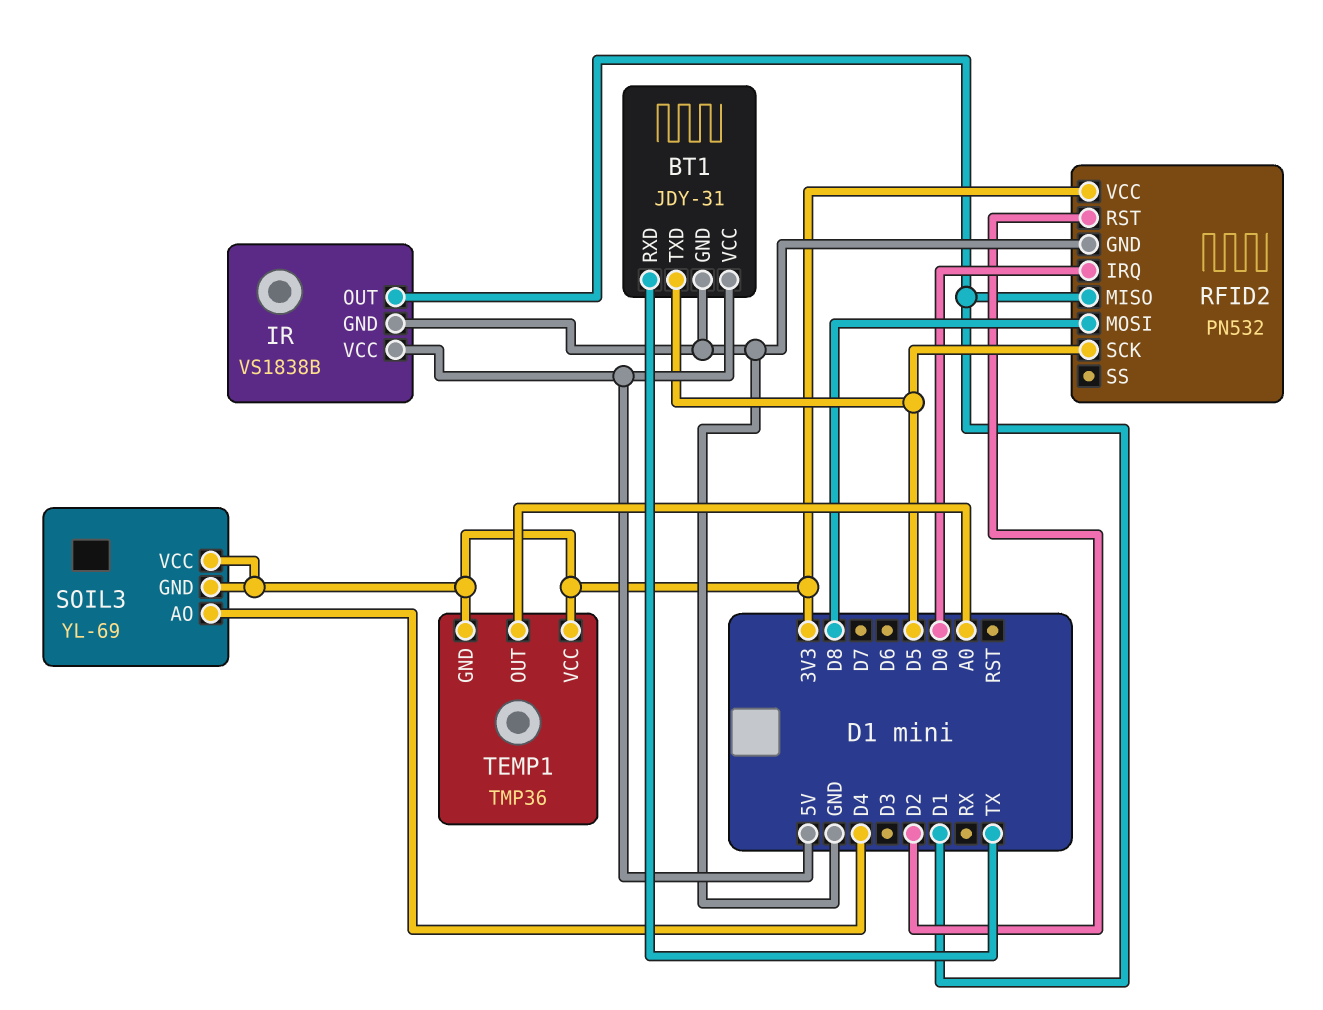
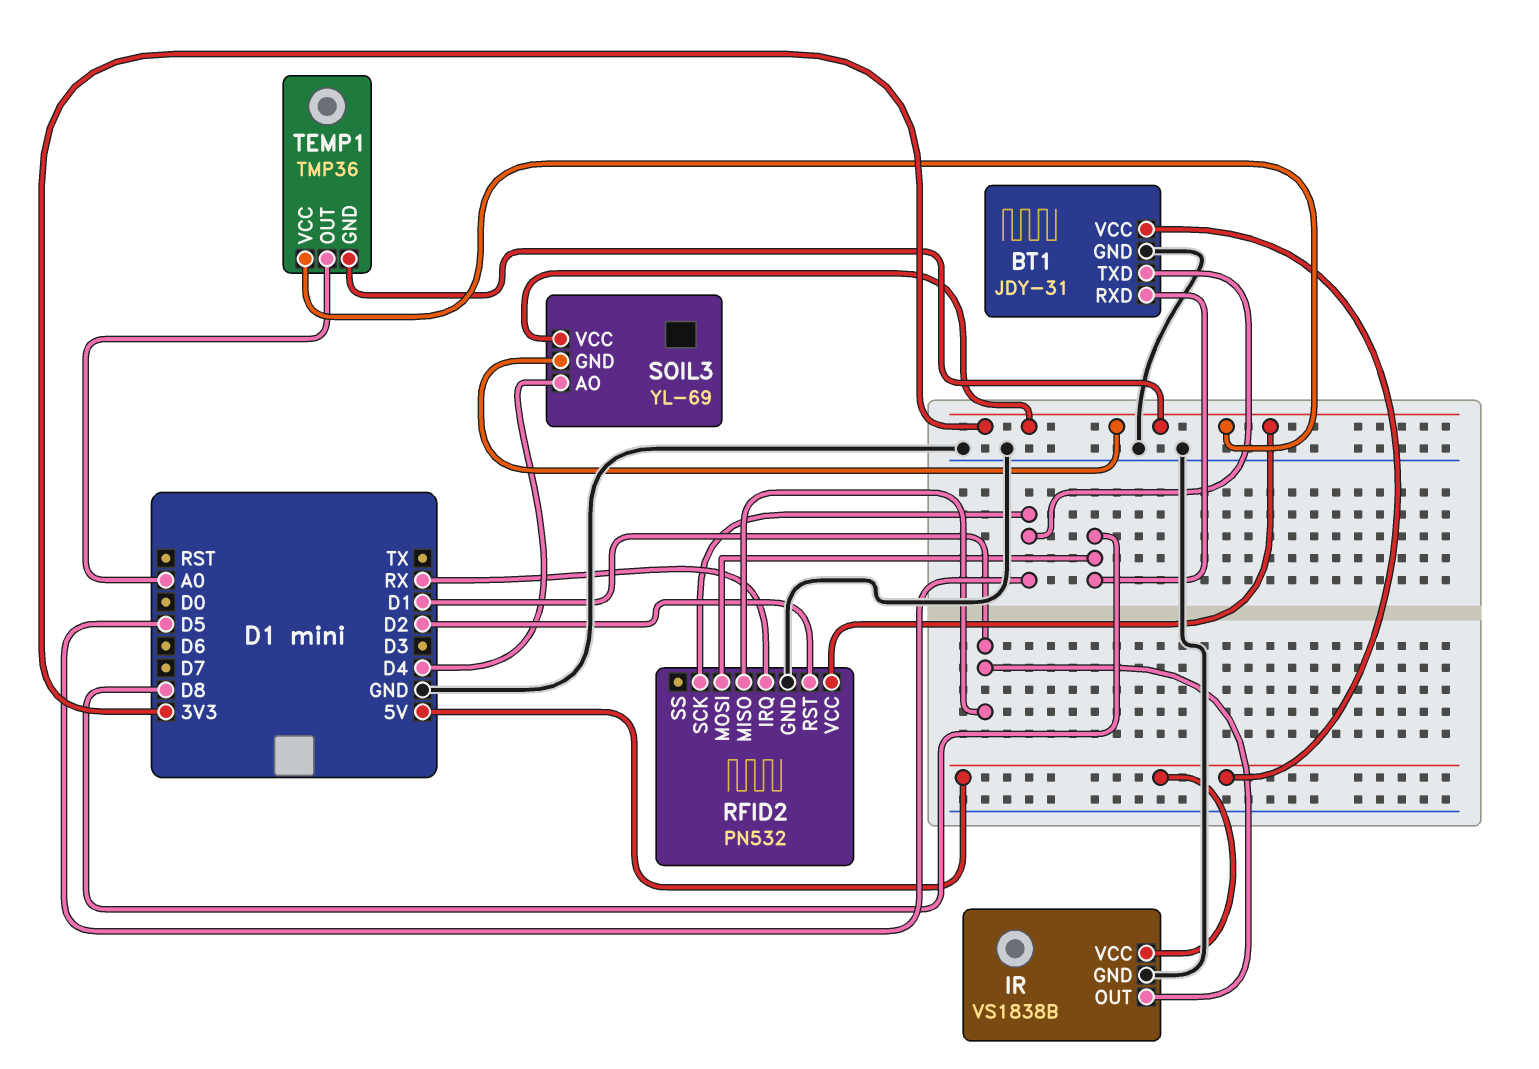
BT1 pin RXD: TX -> D8
RFID2 pin IRQ: D0 -> RX

